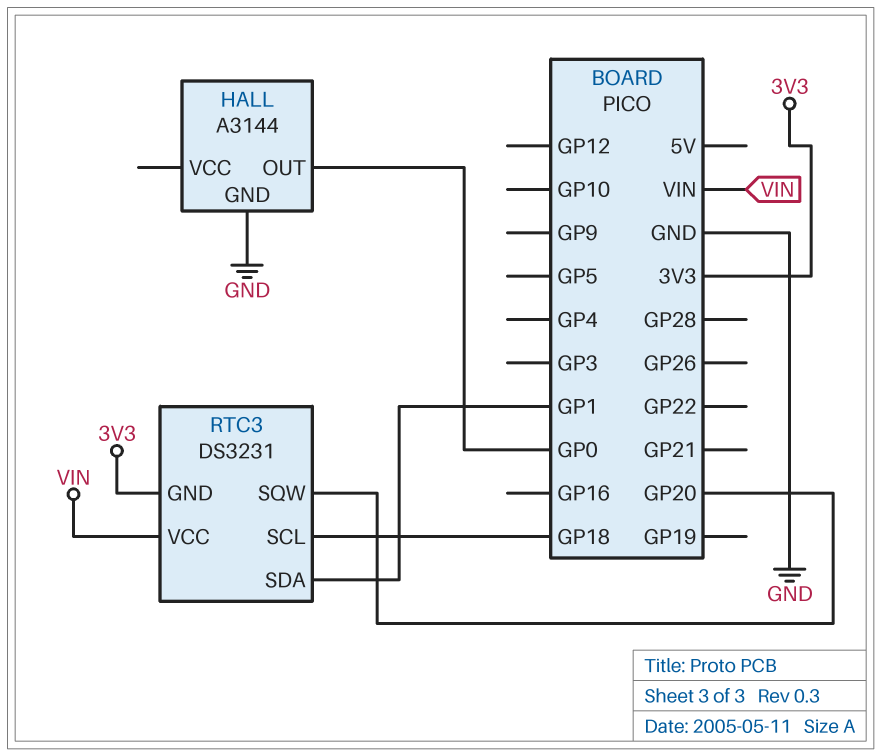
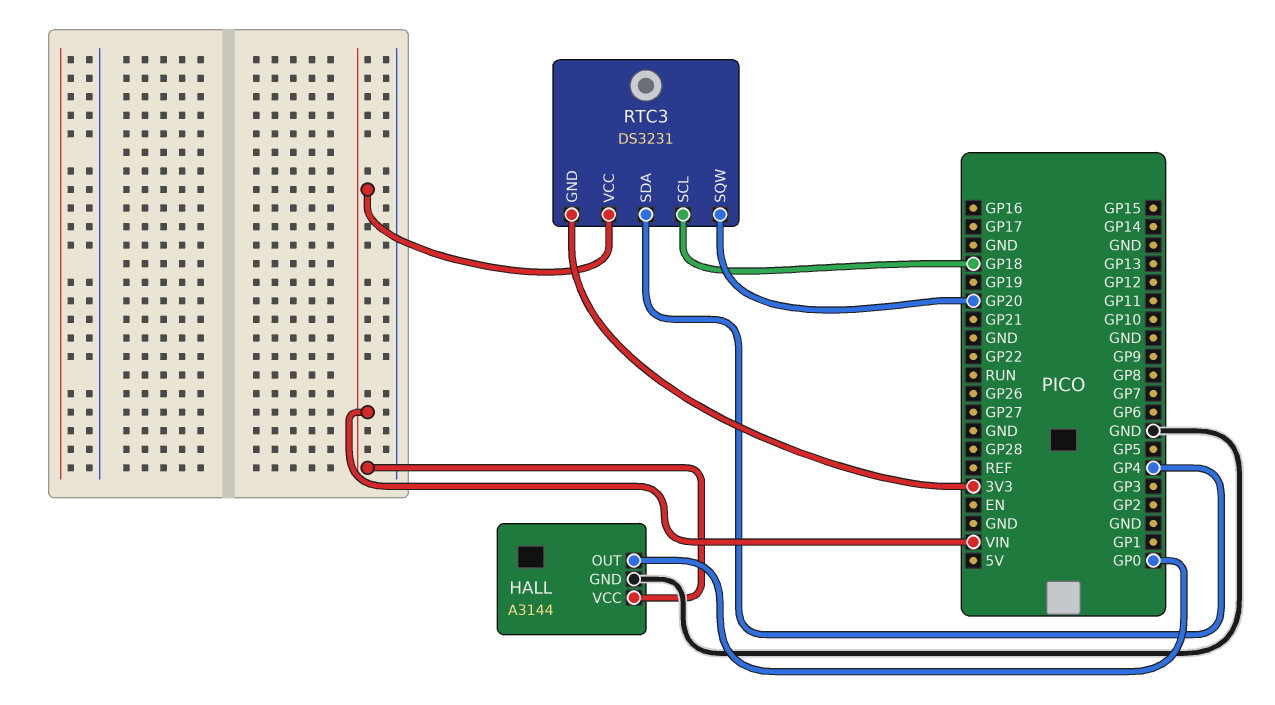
HALL pin VCC: none -> VIN
RTC3 pin SDA: GP1 -> GP4

